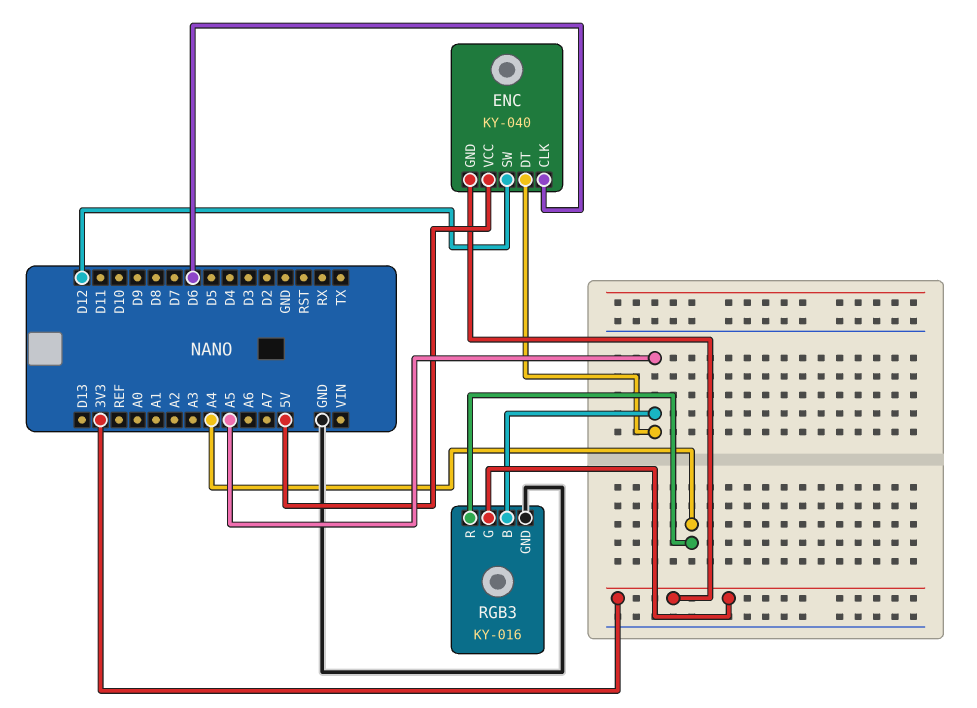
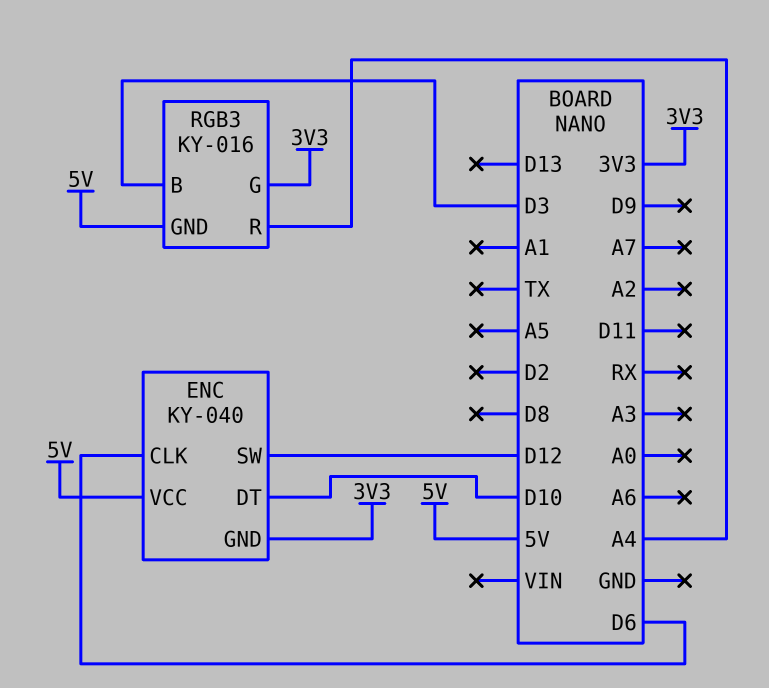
ENC pin DT: A5 -> D10
RGB3 pin B: A5 -> D3
RGB3 pin GND: GND -> 5V

